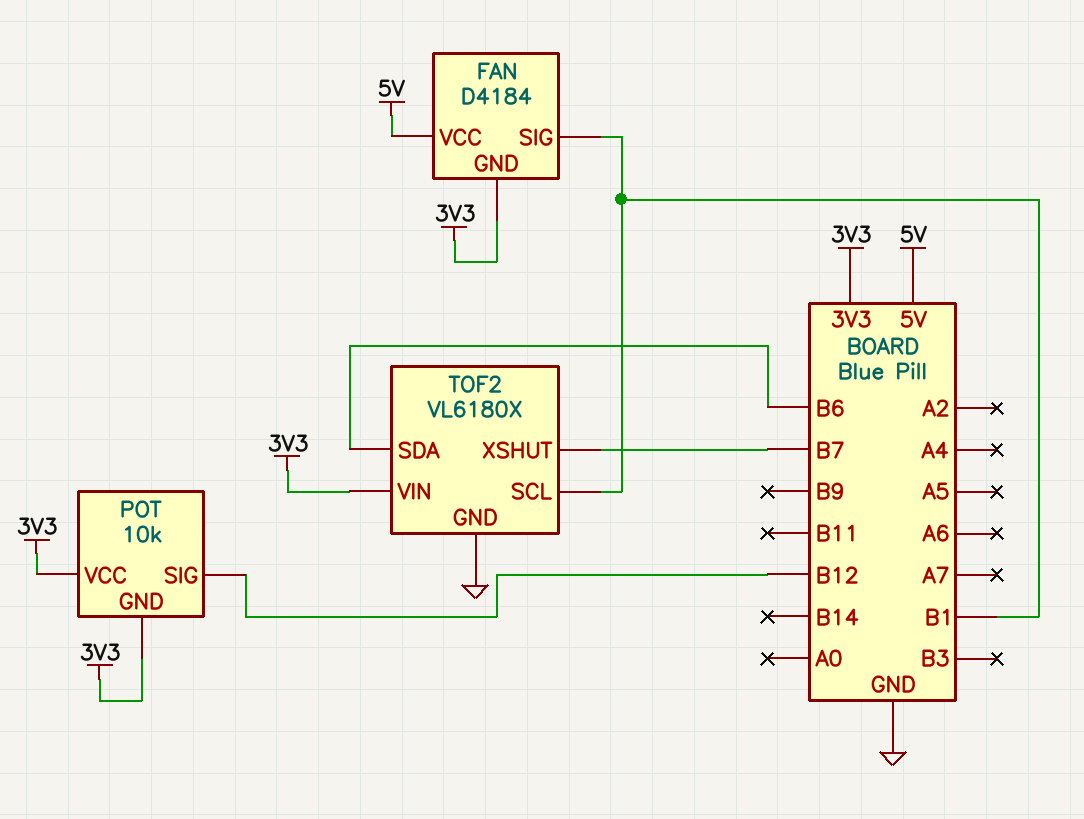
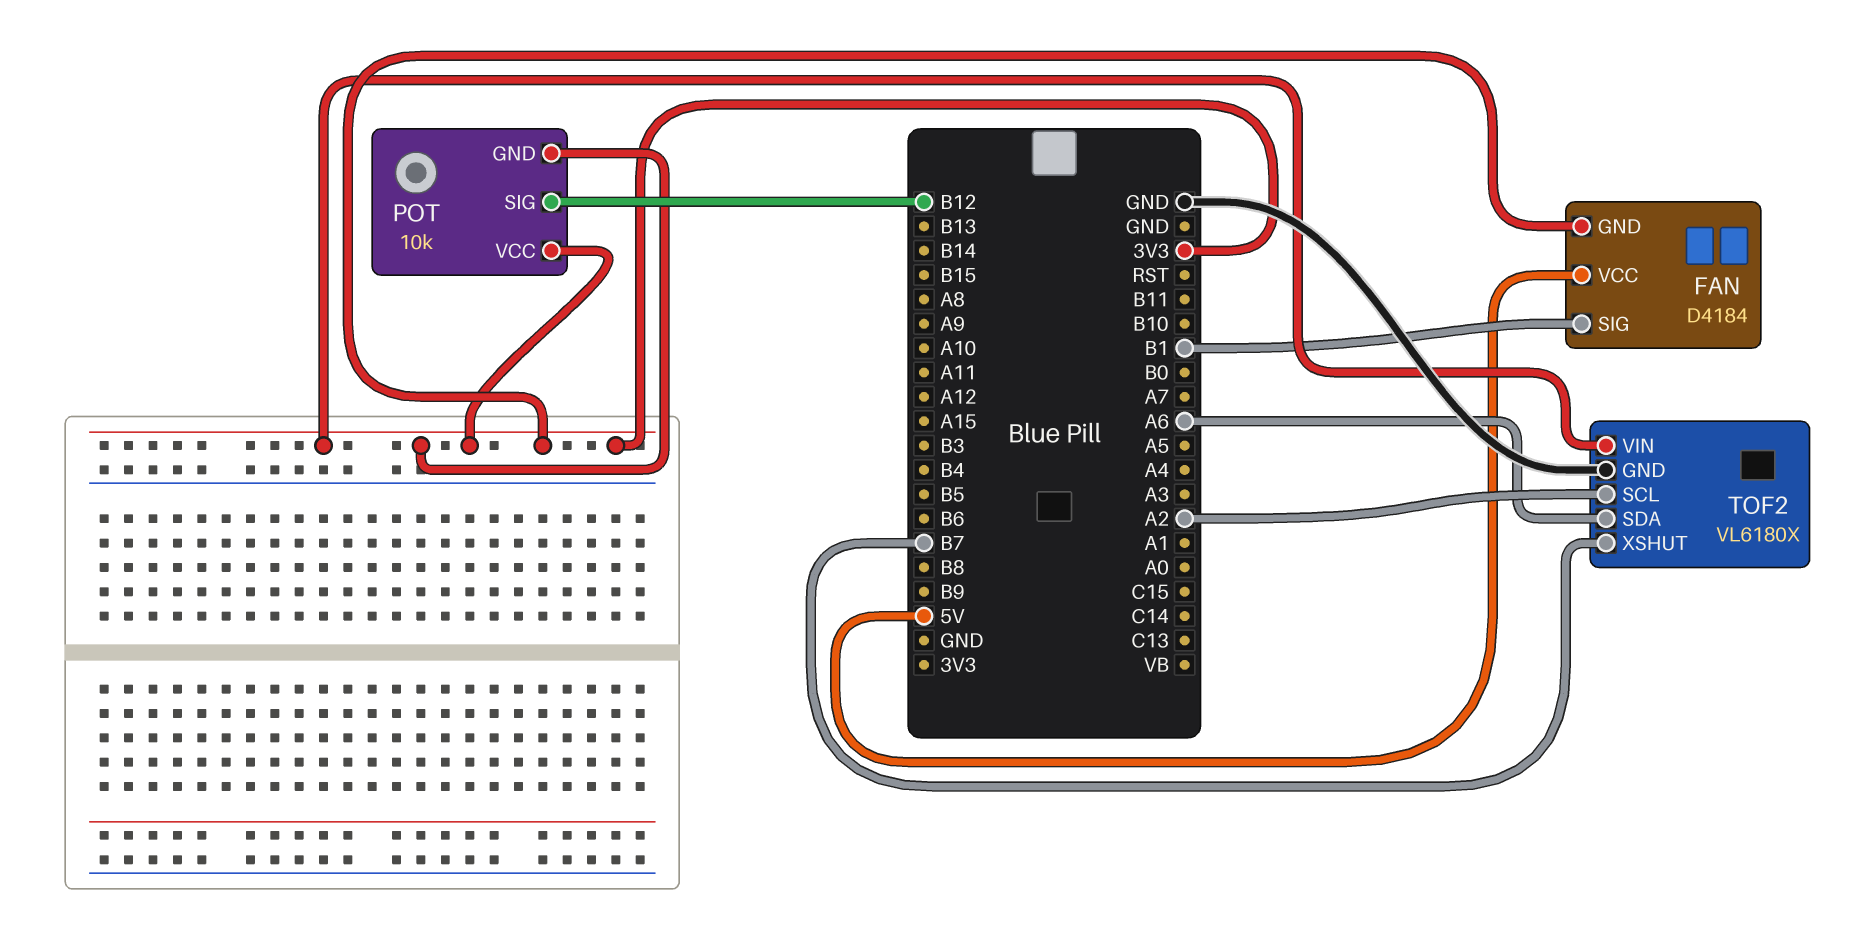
TOF2 pin SCL: B1 -> A2
TOF2 pin SDA: B6 -> A6

